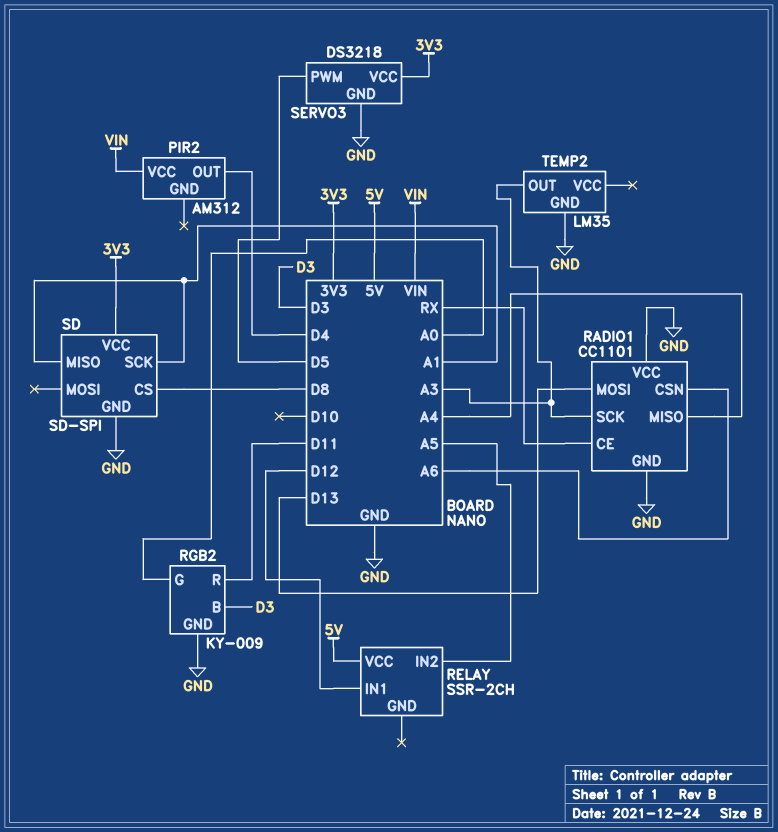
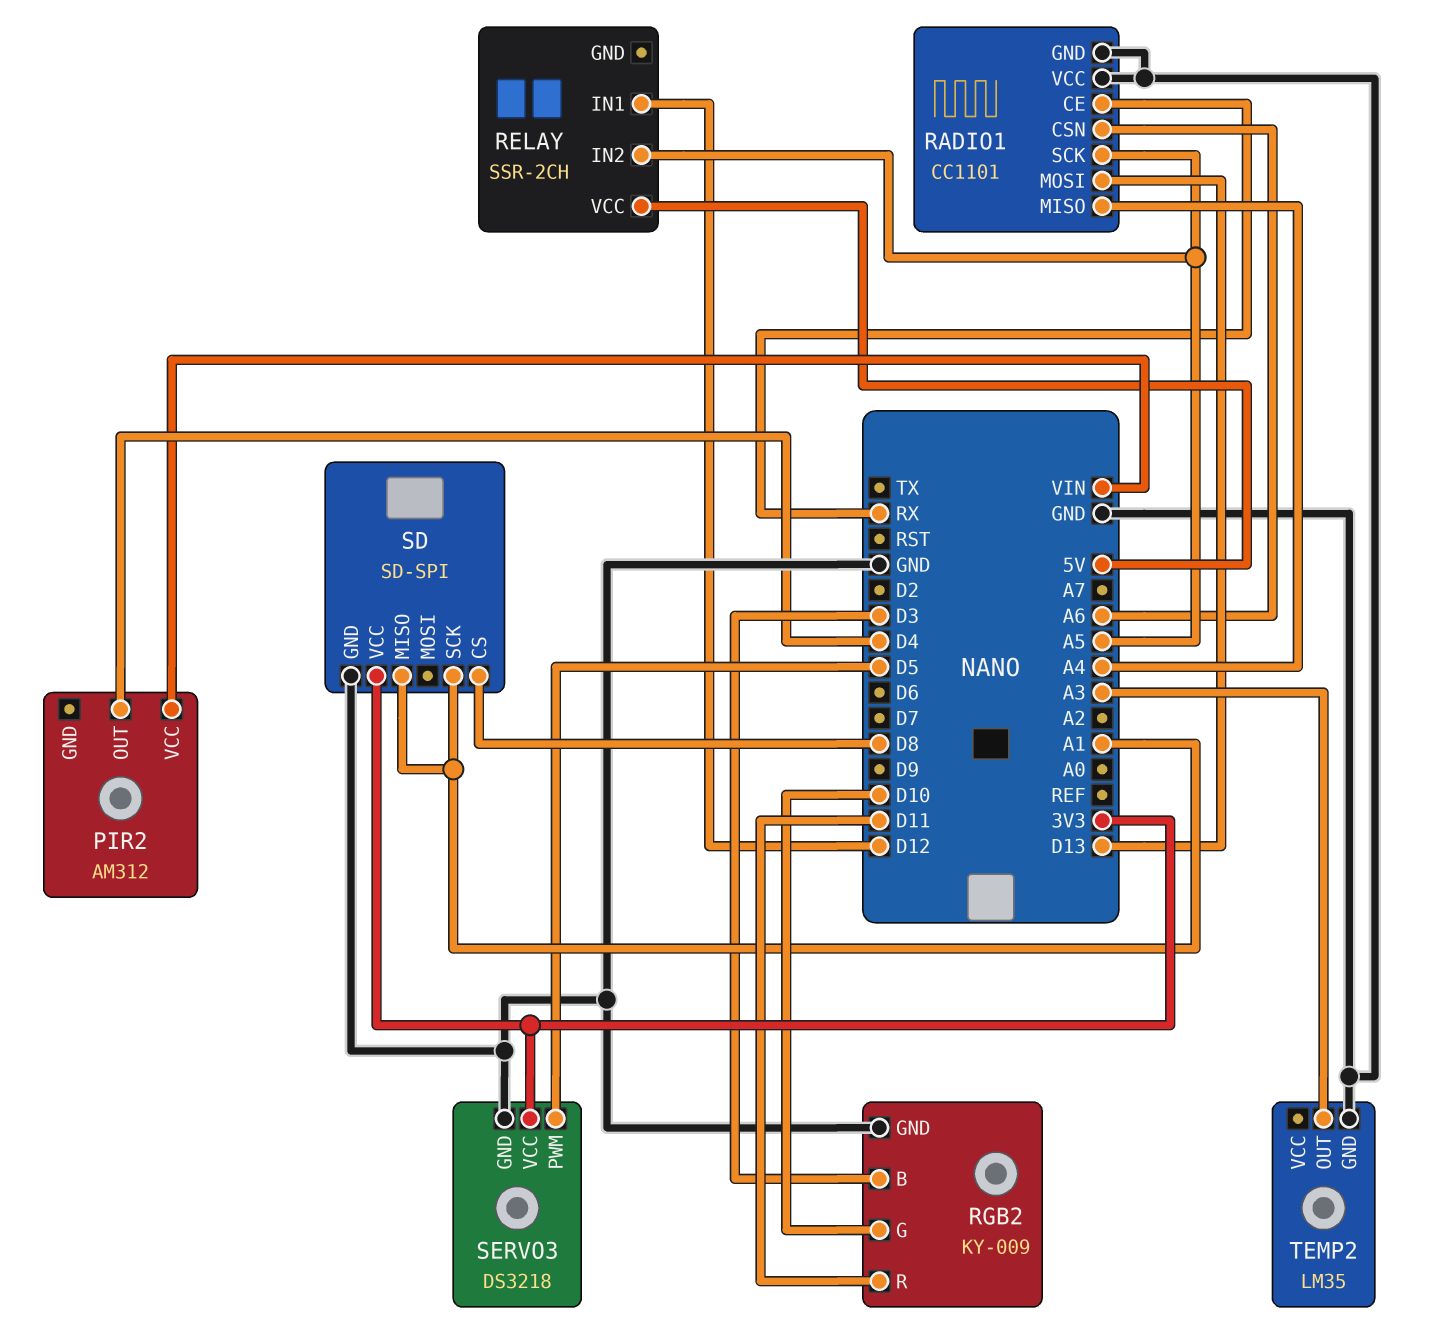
RADIO1 pin SCK: A3 -> A5
RGB2 pin G: A0 -> D10

